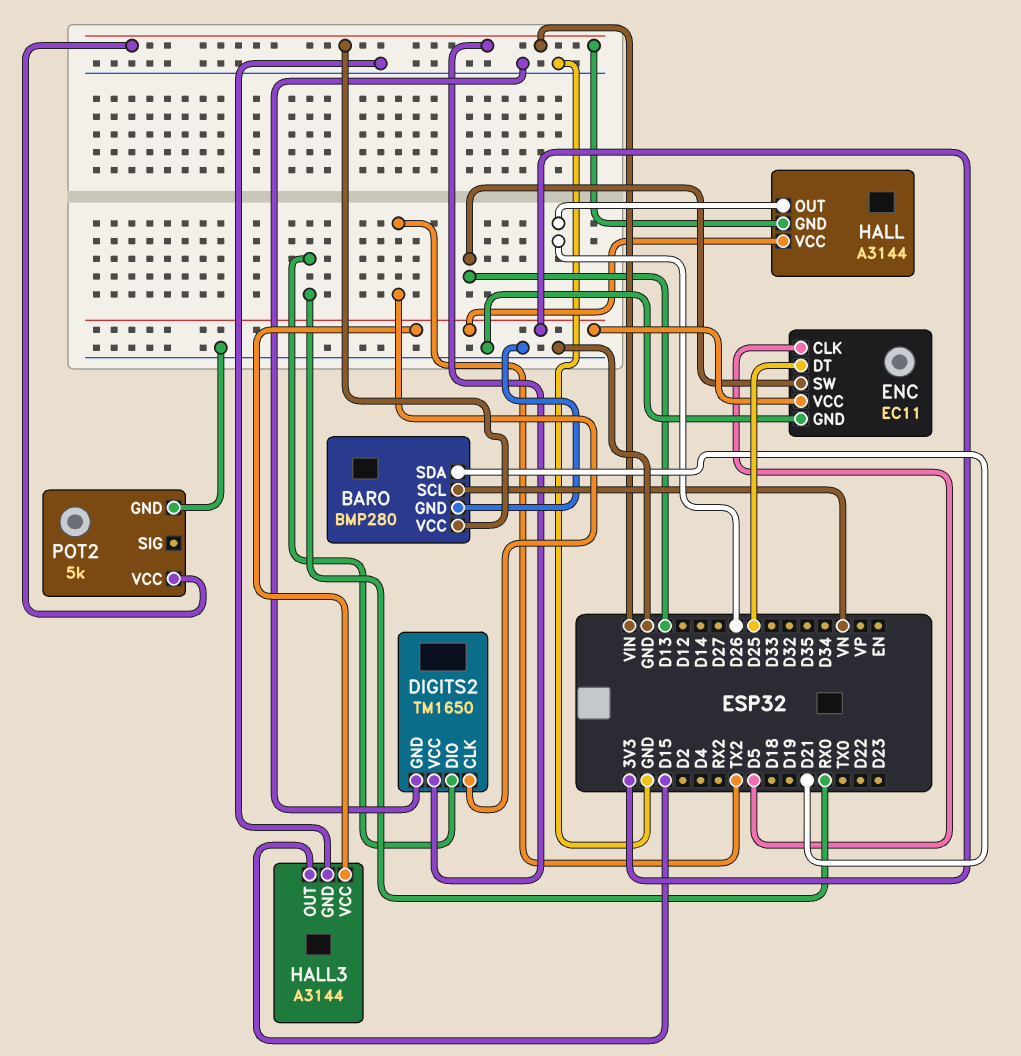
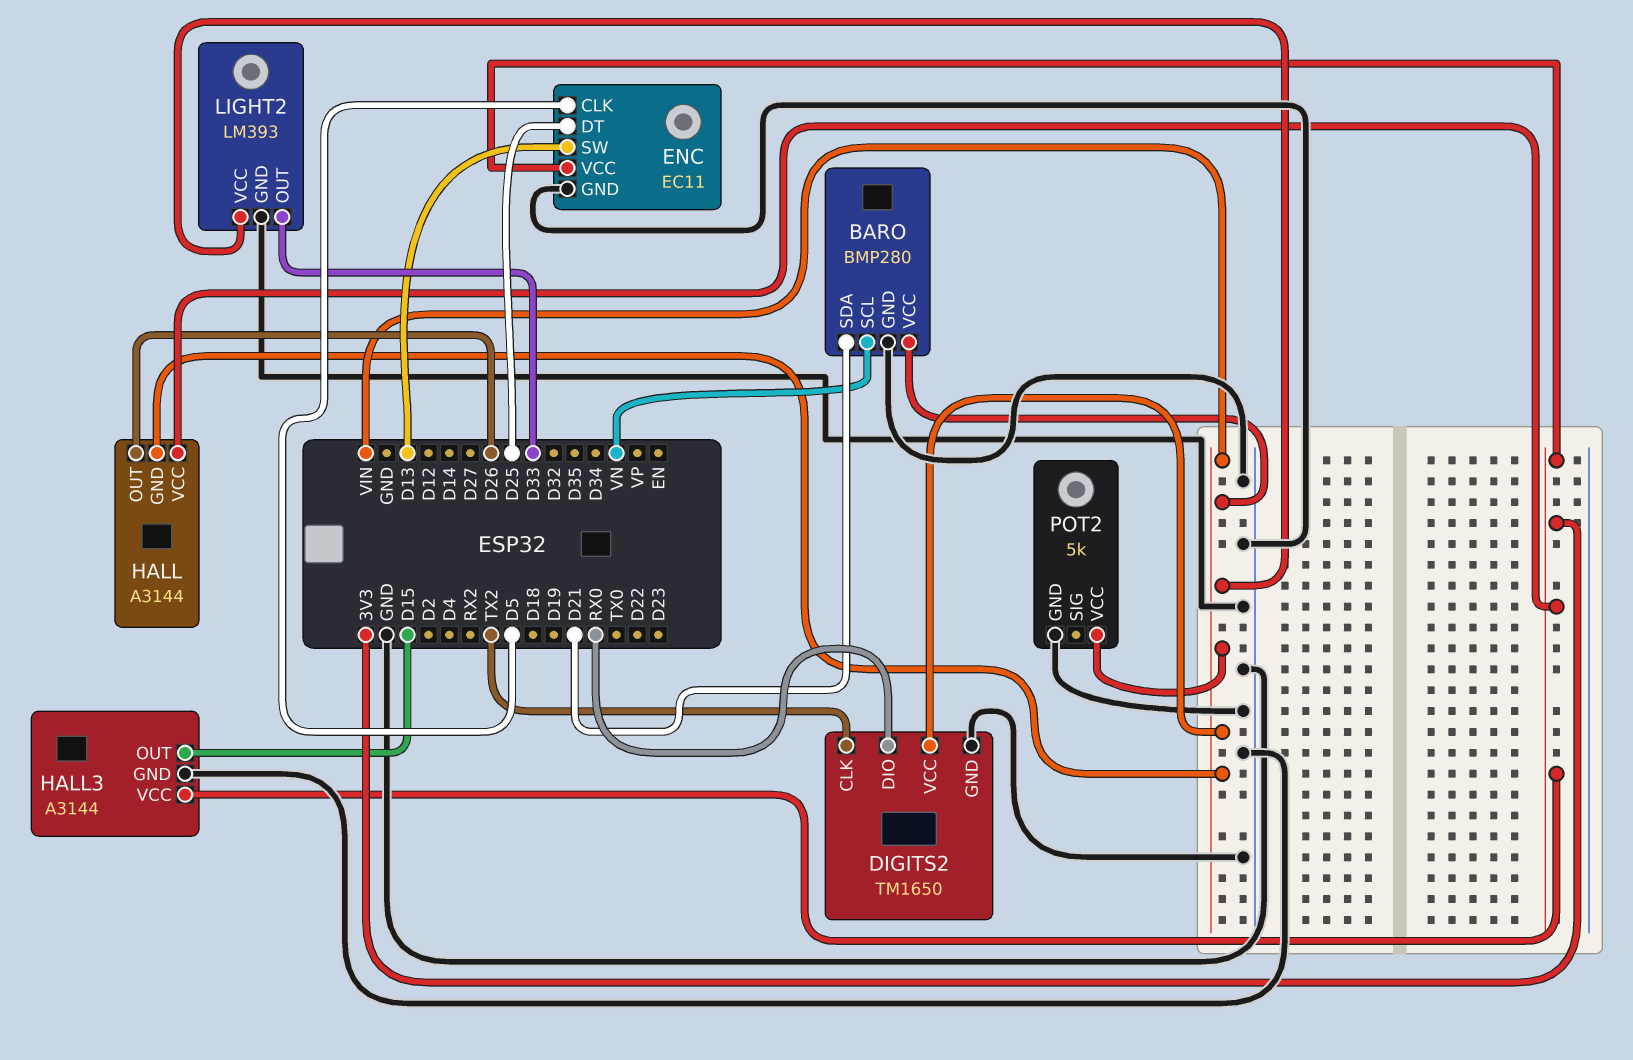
LIGHT2: none -> LM393
LIGHT2 pin GND: none -> GND
LIGHT2 pin OUT: none -> D33
LIGHT2 pin VCC: none -> VIN

